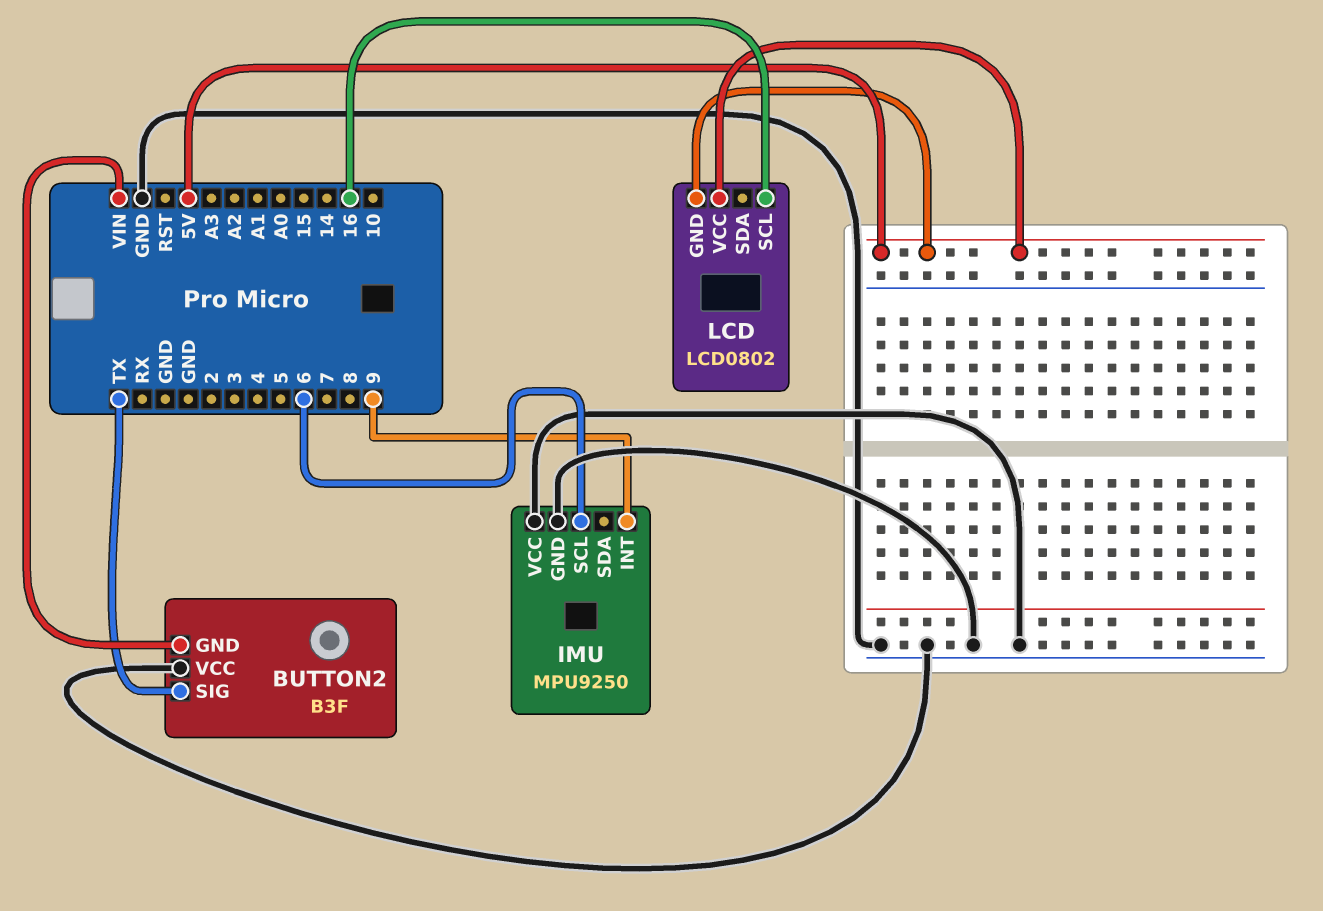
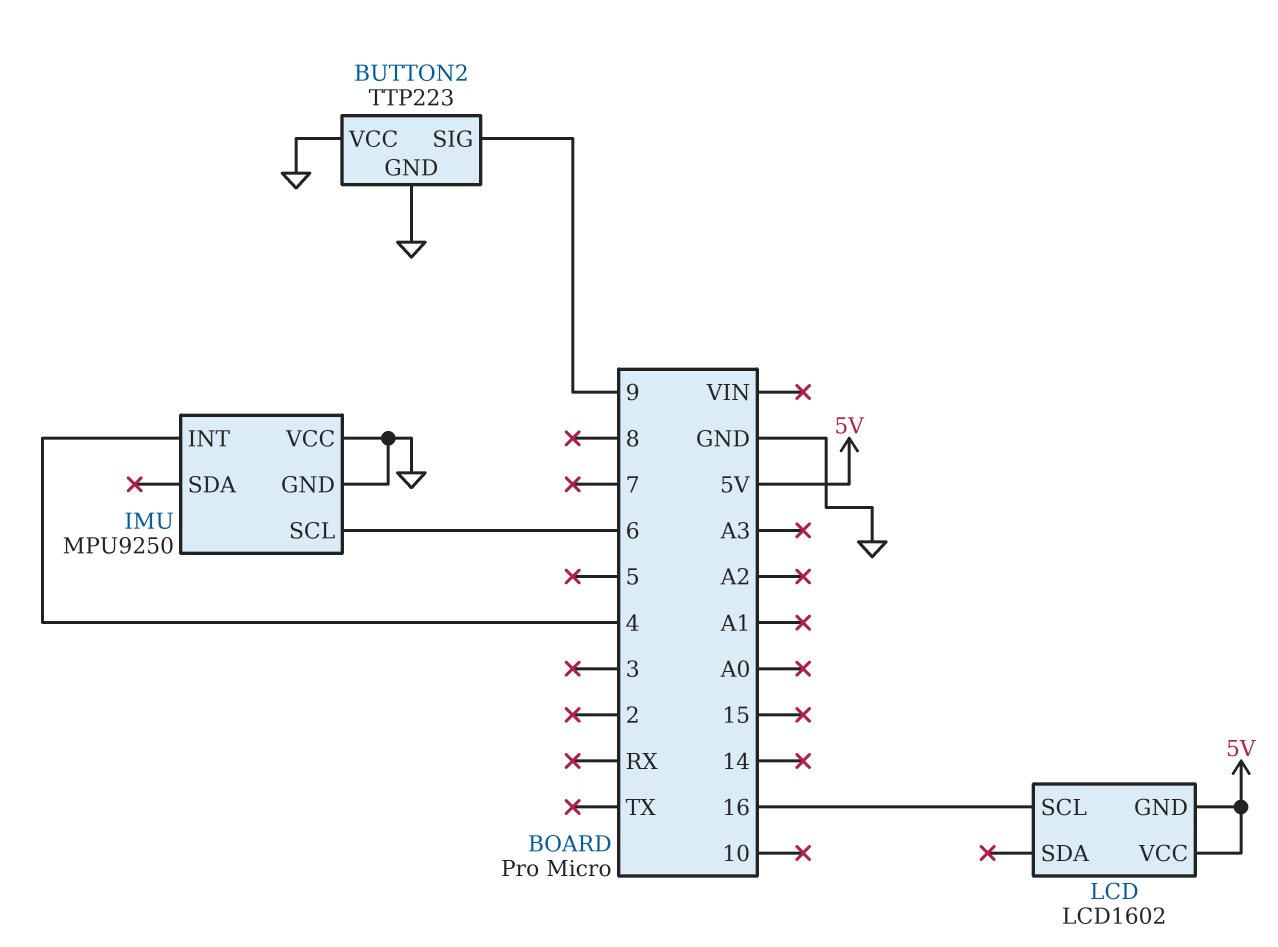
BUTTON2: B3F -> TTP223
BUTTON2 pin GND: VIN -> GND
BUTTON2 pin SIG: TX -> 9
IMU pin INT: 9 -> 4
LCD: LCD0802 -> LCD1602

